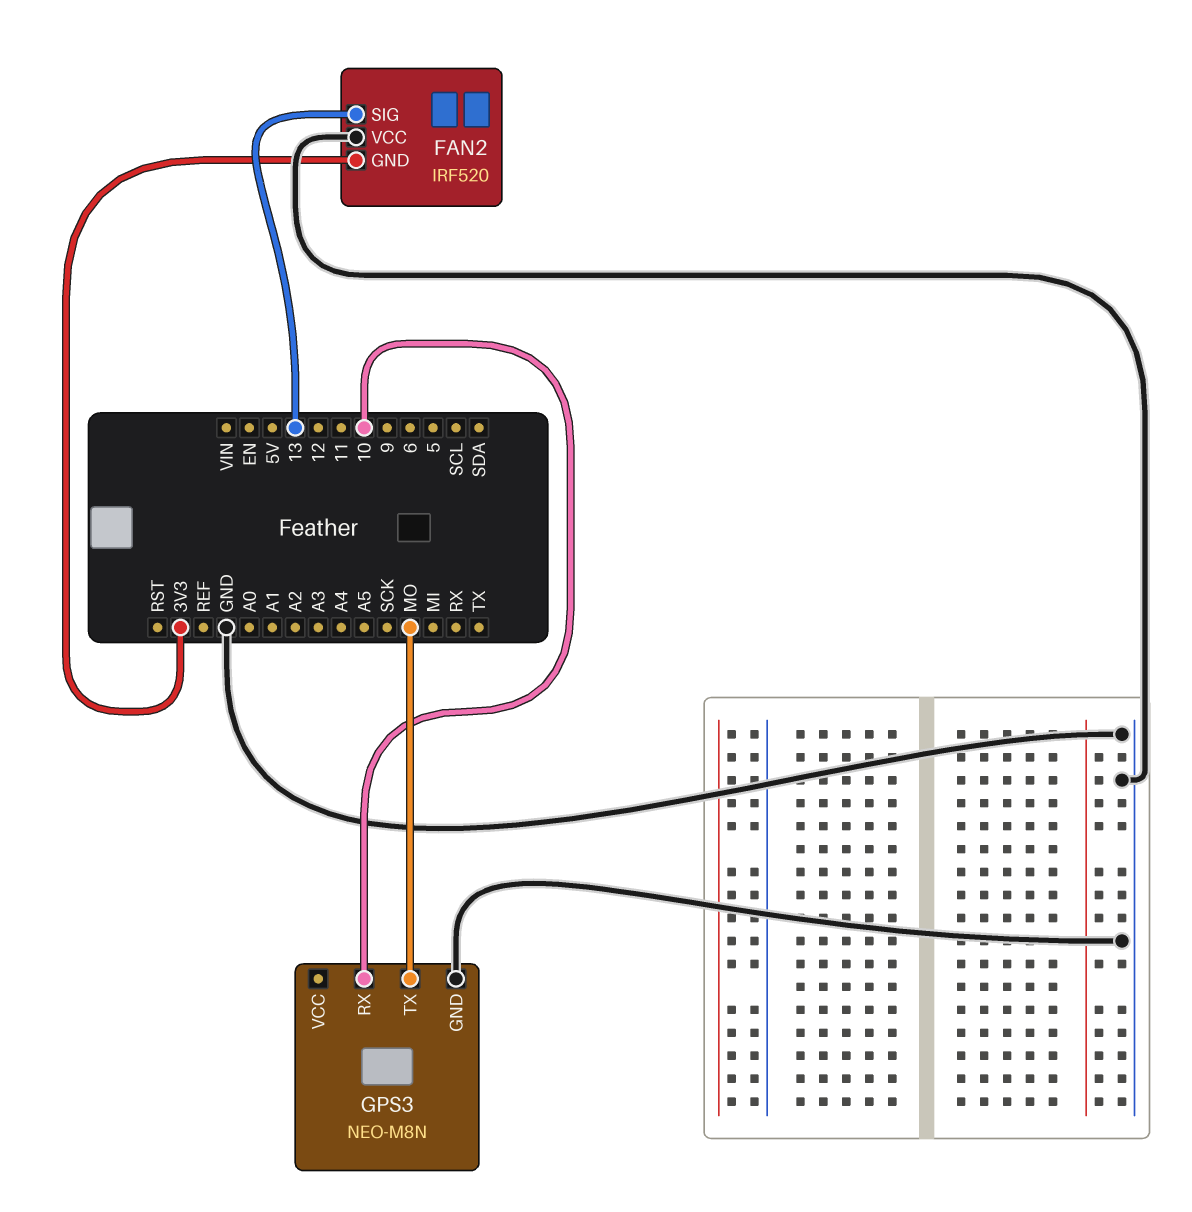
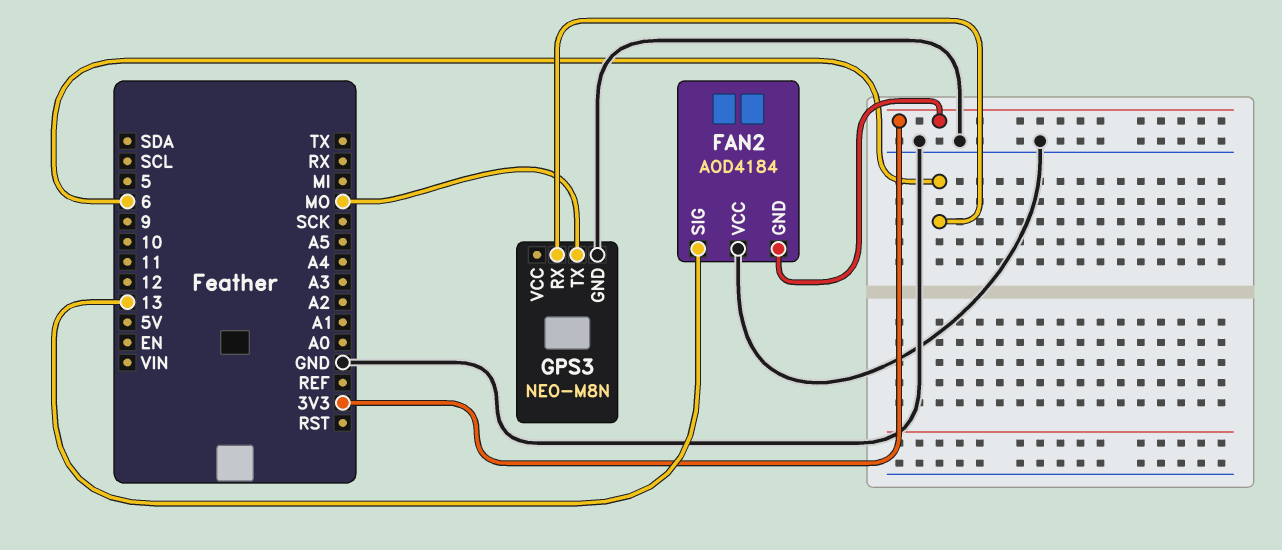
FAN2: IRF520 -> AOD4184
GPS3 pin RX: 10 -> 6

